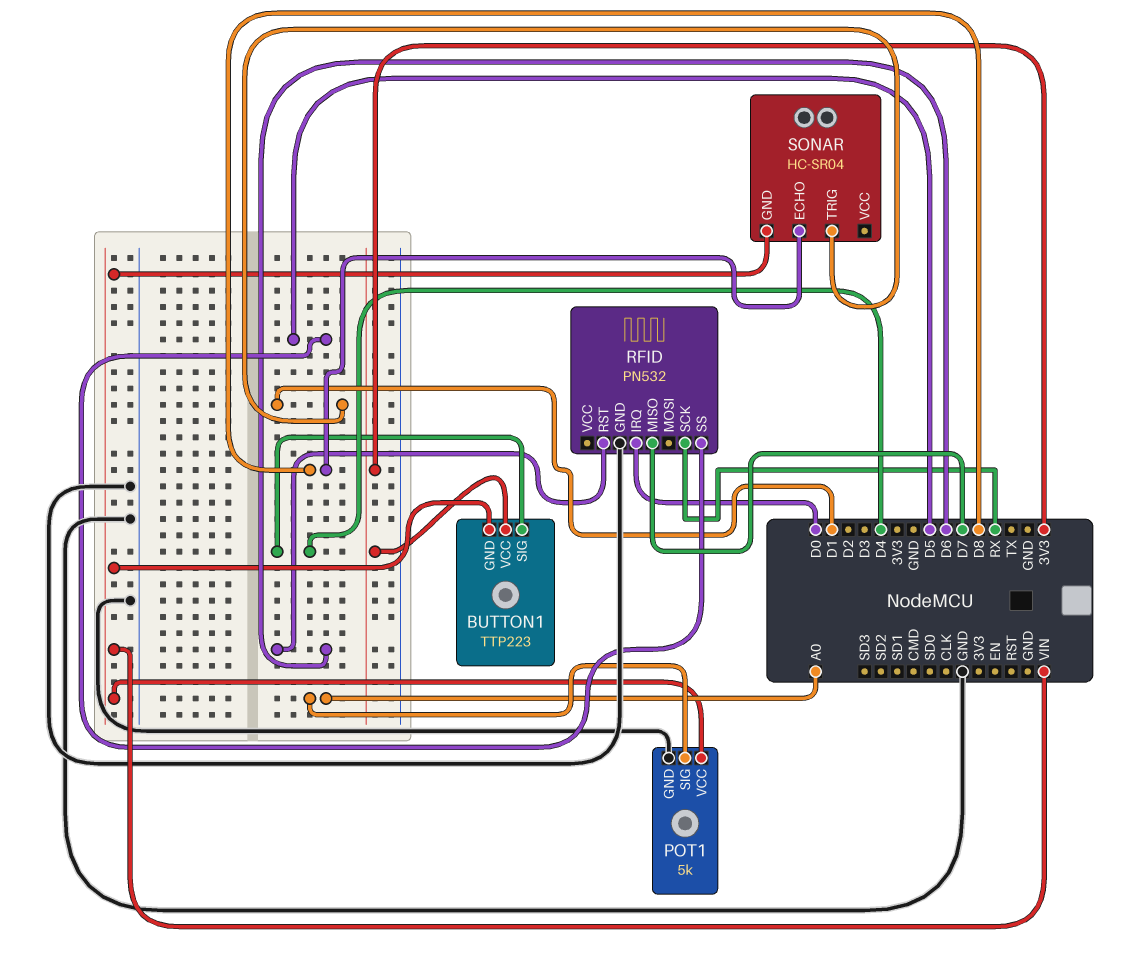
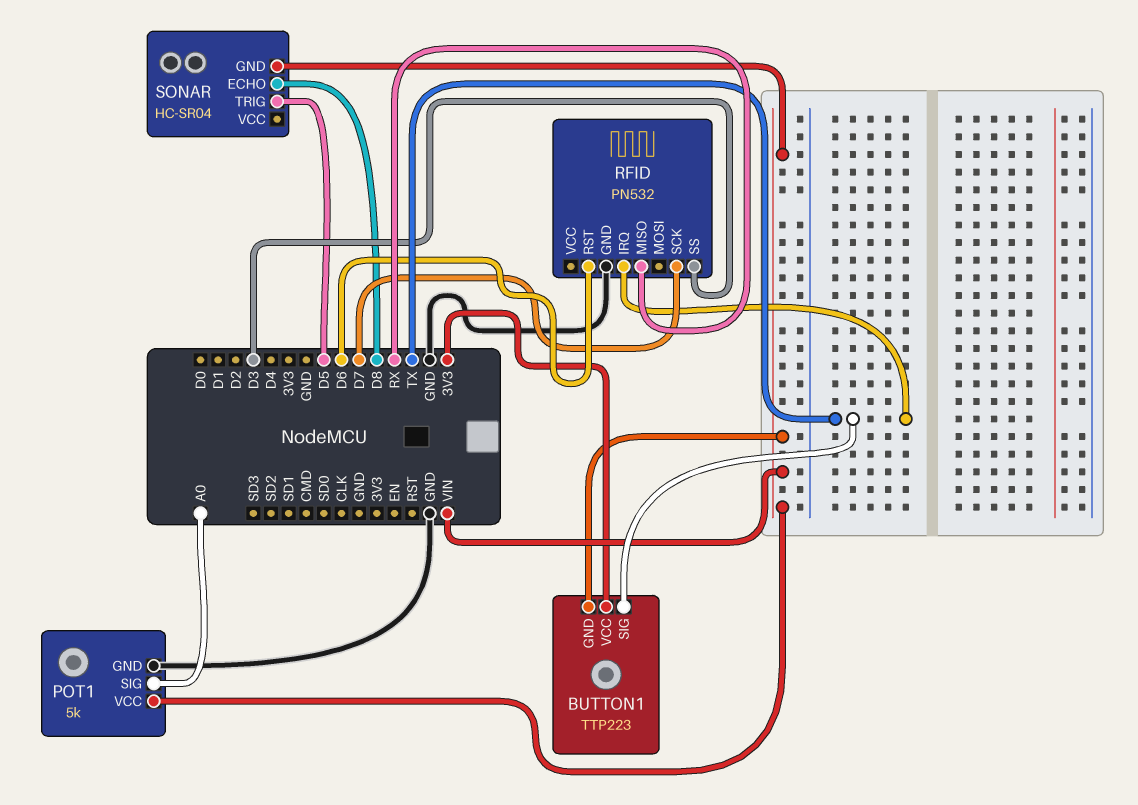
BUTTON1 pin SIG: D4 -> TX
RFID pin IRQ: D0 -> TX
RFID pin MISO: D7 -> RX
RFID pin SCK: RX -> D7
RFID pin SS: D5 -> D3
SONAR pin TRIG: D1 -> D5

